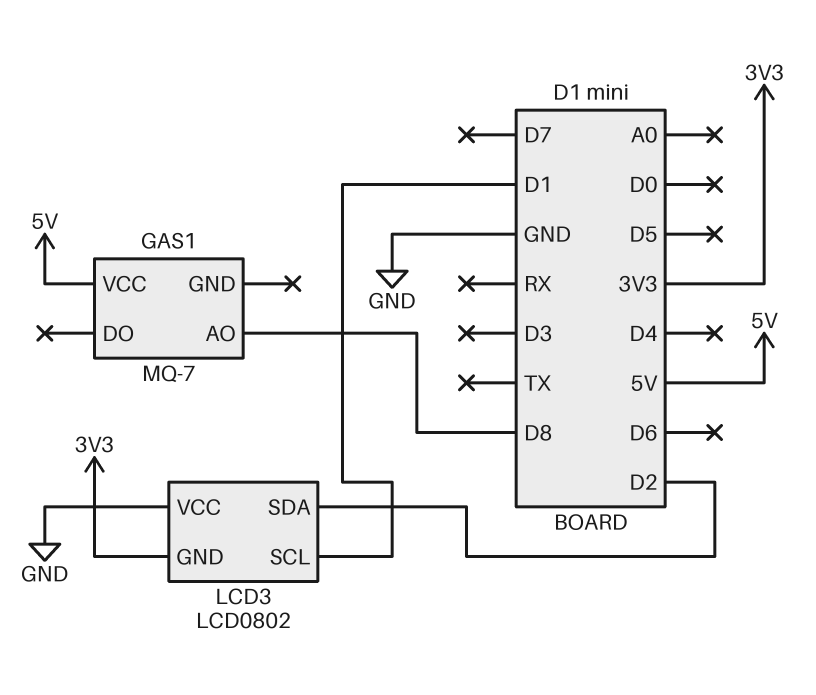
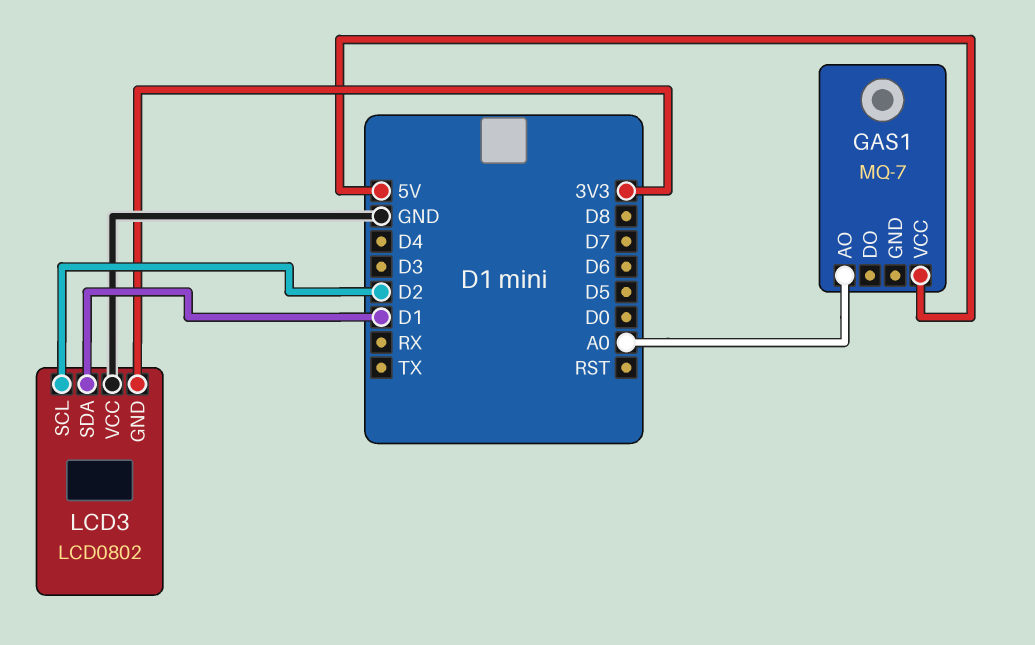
GAS1 pin AO: D8 -> A0
LCD3 pin SCL: D1 -> D2
LCD3 pin SDA: D2 -> D1

